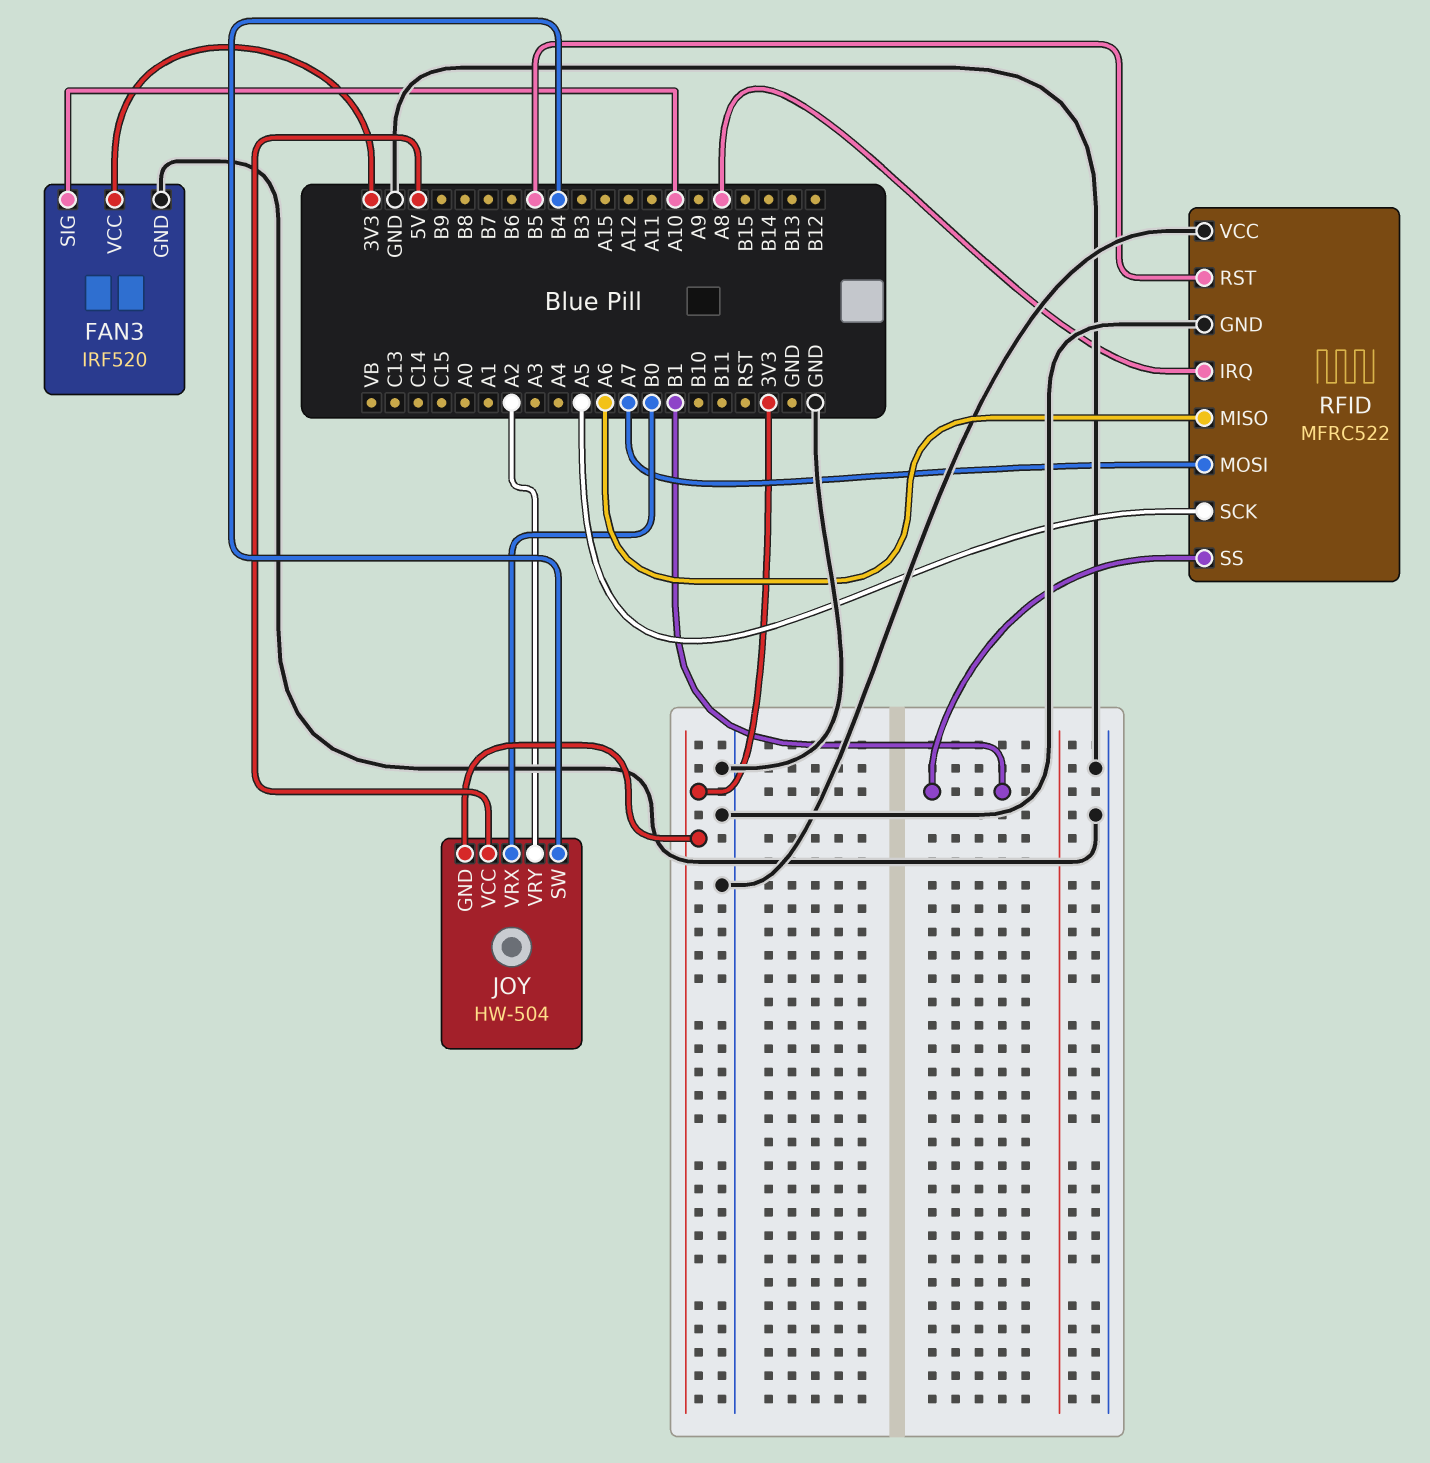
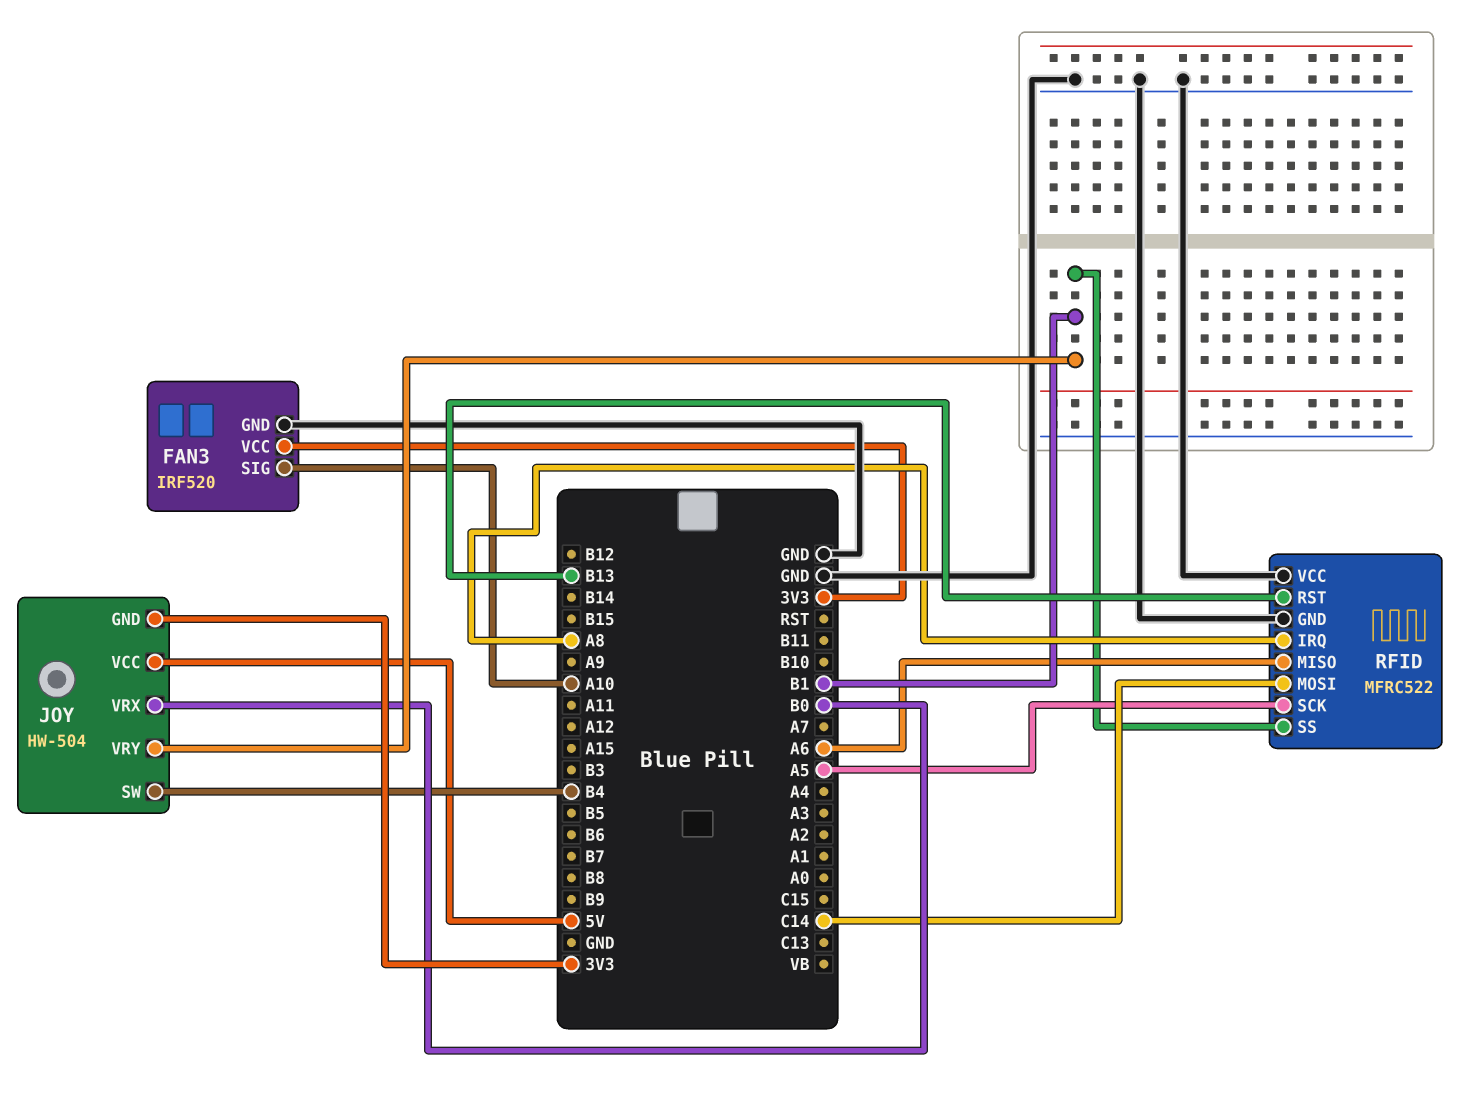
JOY pin VRY: A2 -> B1
RFID pin MOSI: A7 -> C14
RFID pin RST: B5 -> B13

